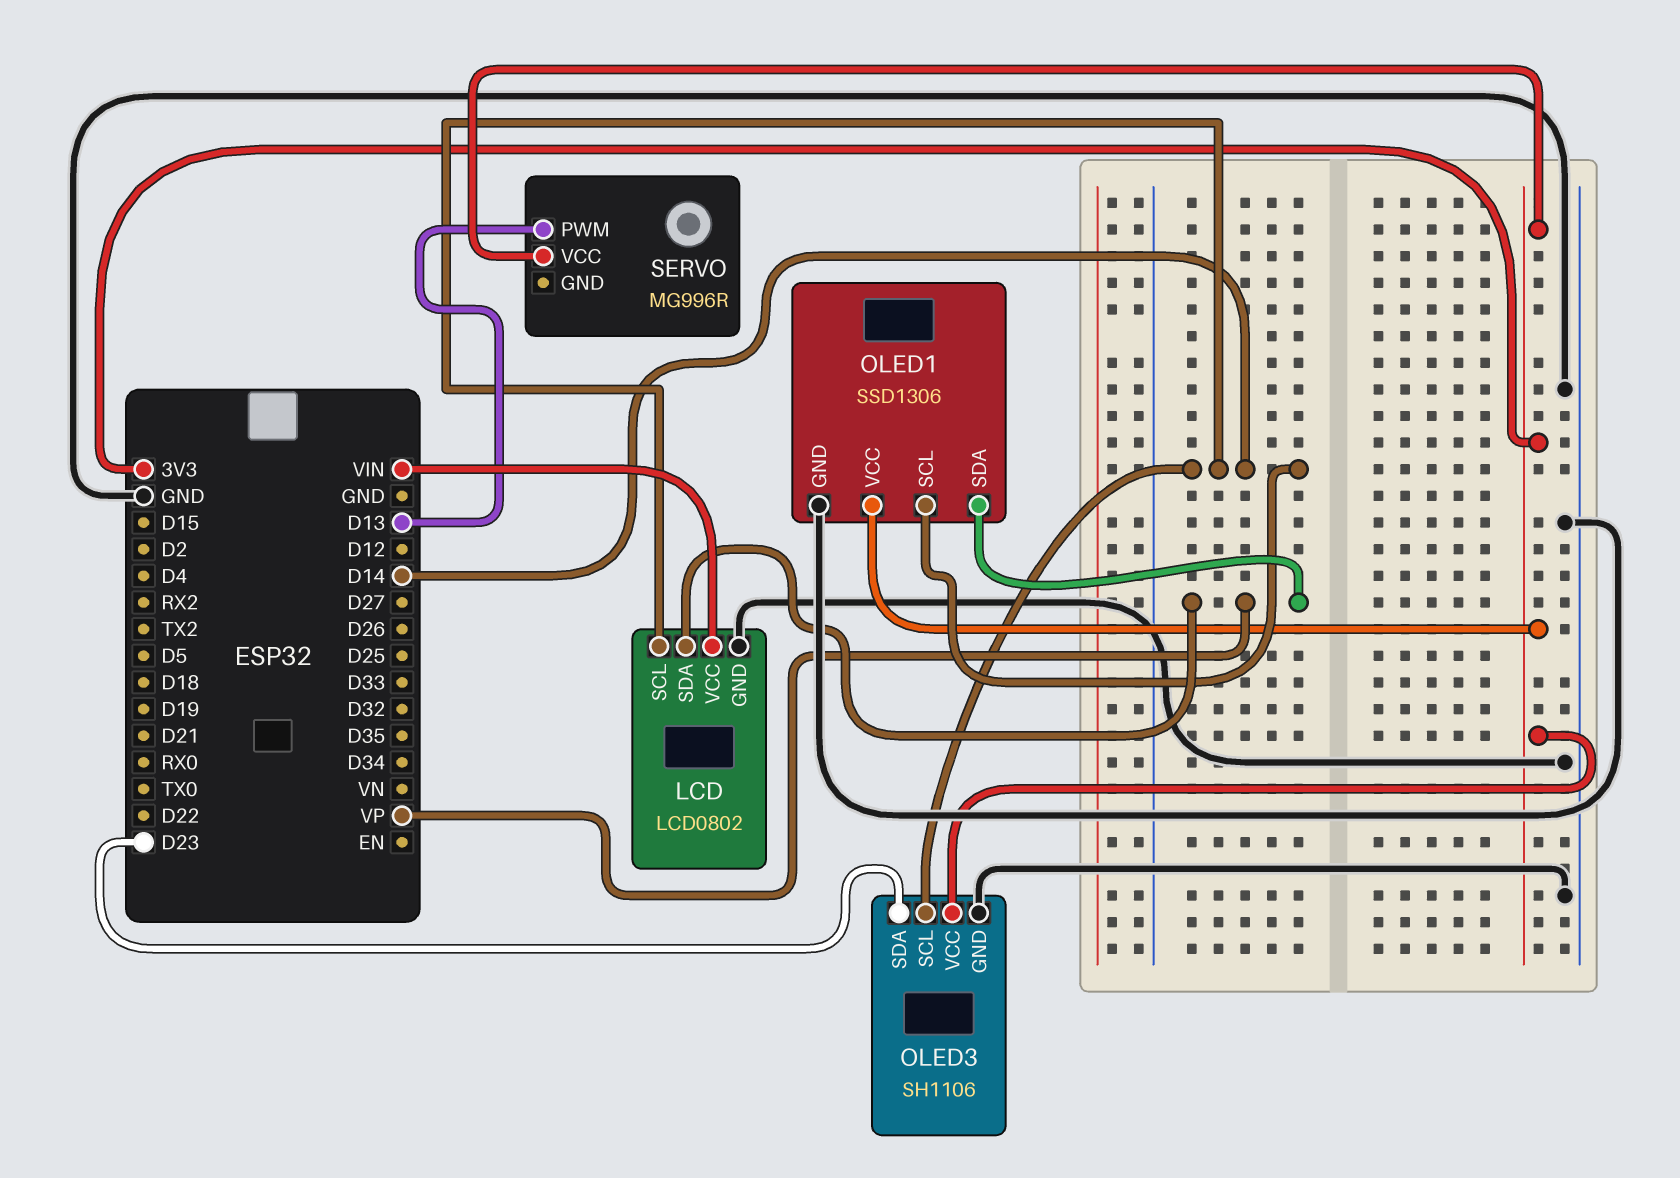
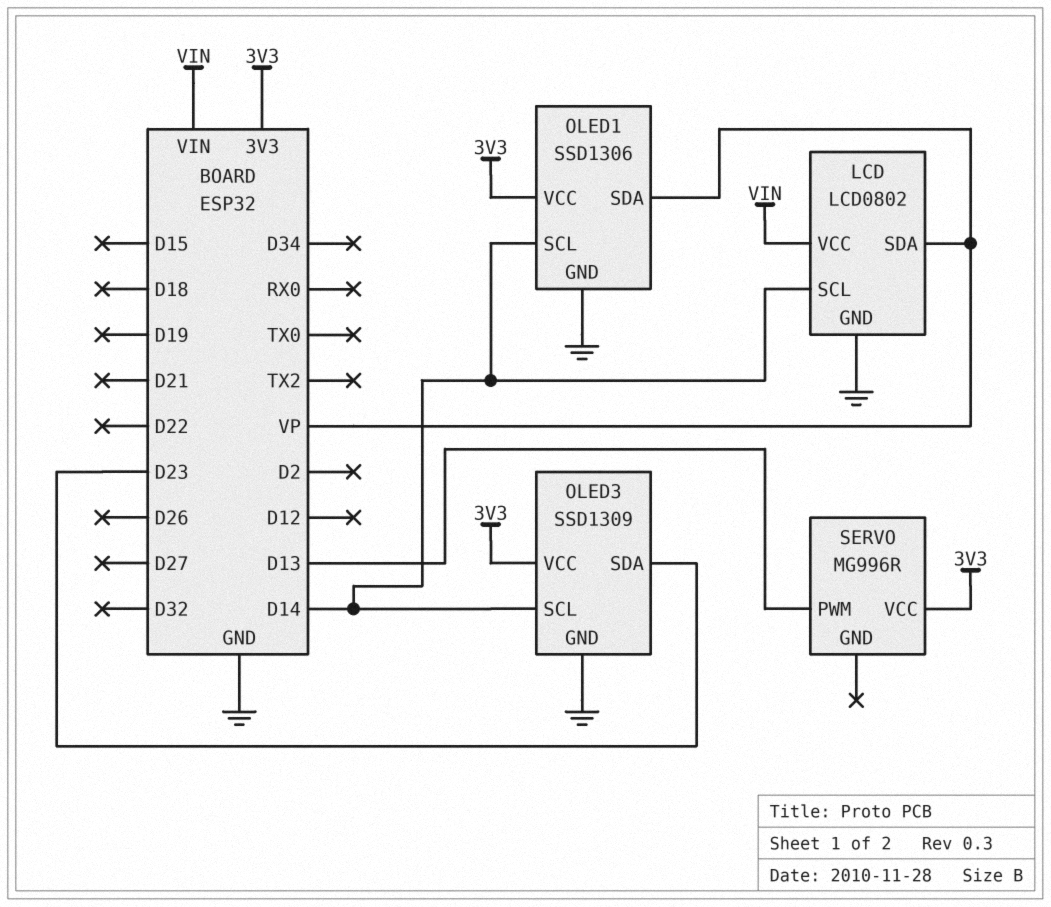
OLED3: SH1106 -> SSD1309

